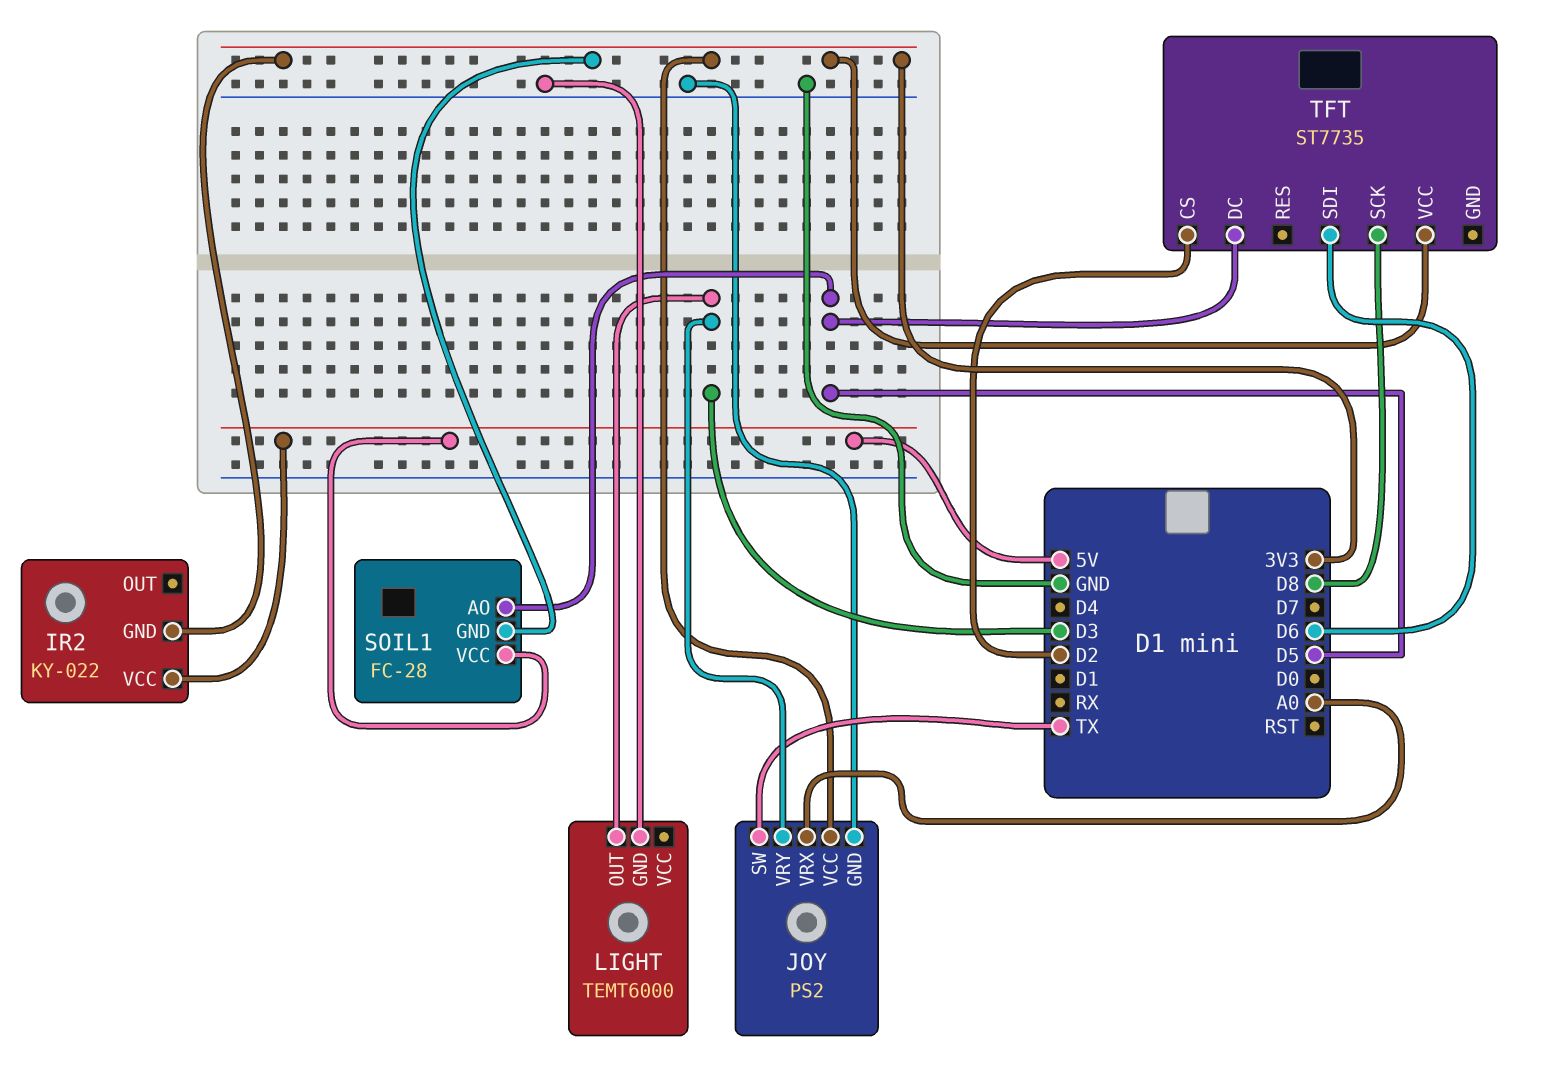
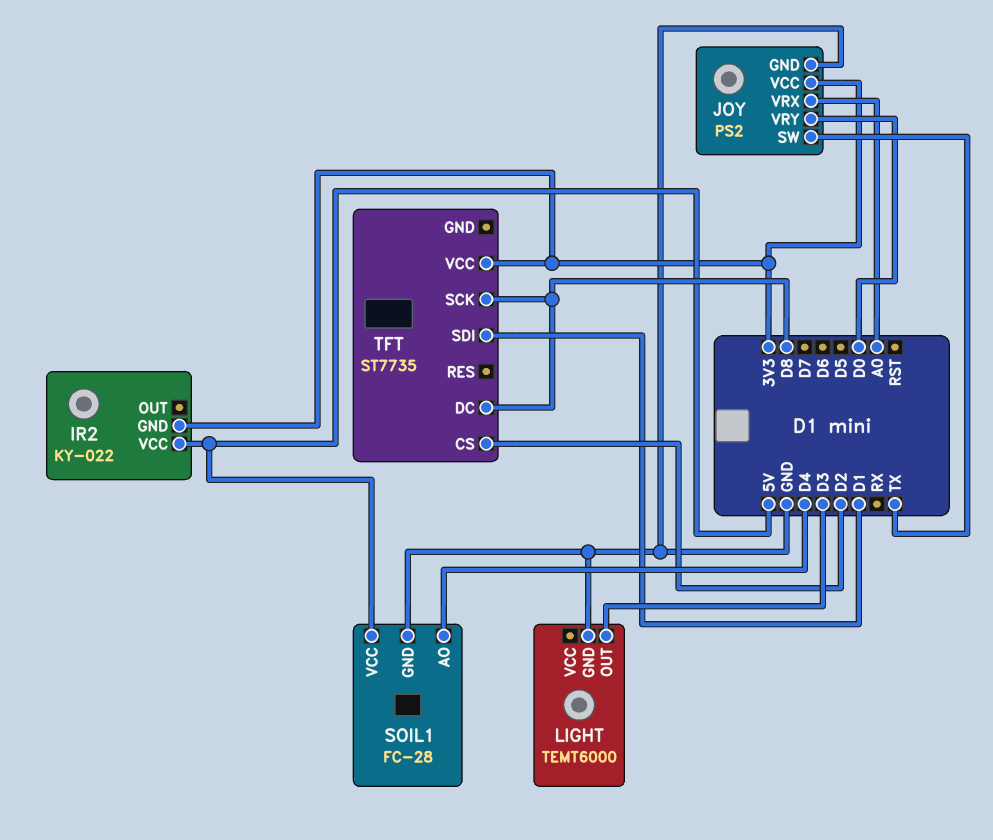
JOY pin VRY: D3 -> D0
SOIL1 pin AO: D5 -> D4
SOIL1 pin GND: 3V3 -> GND
TFT pin DC: D5 -> D8
TFT pin SDI: D6 -> D1

